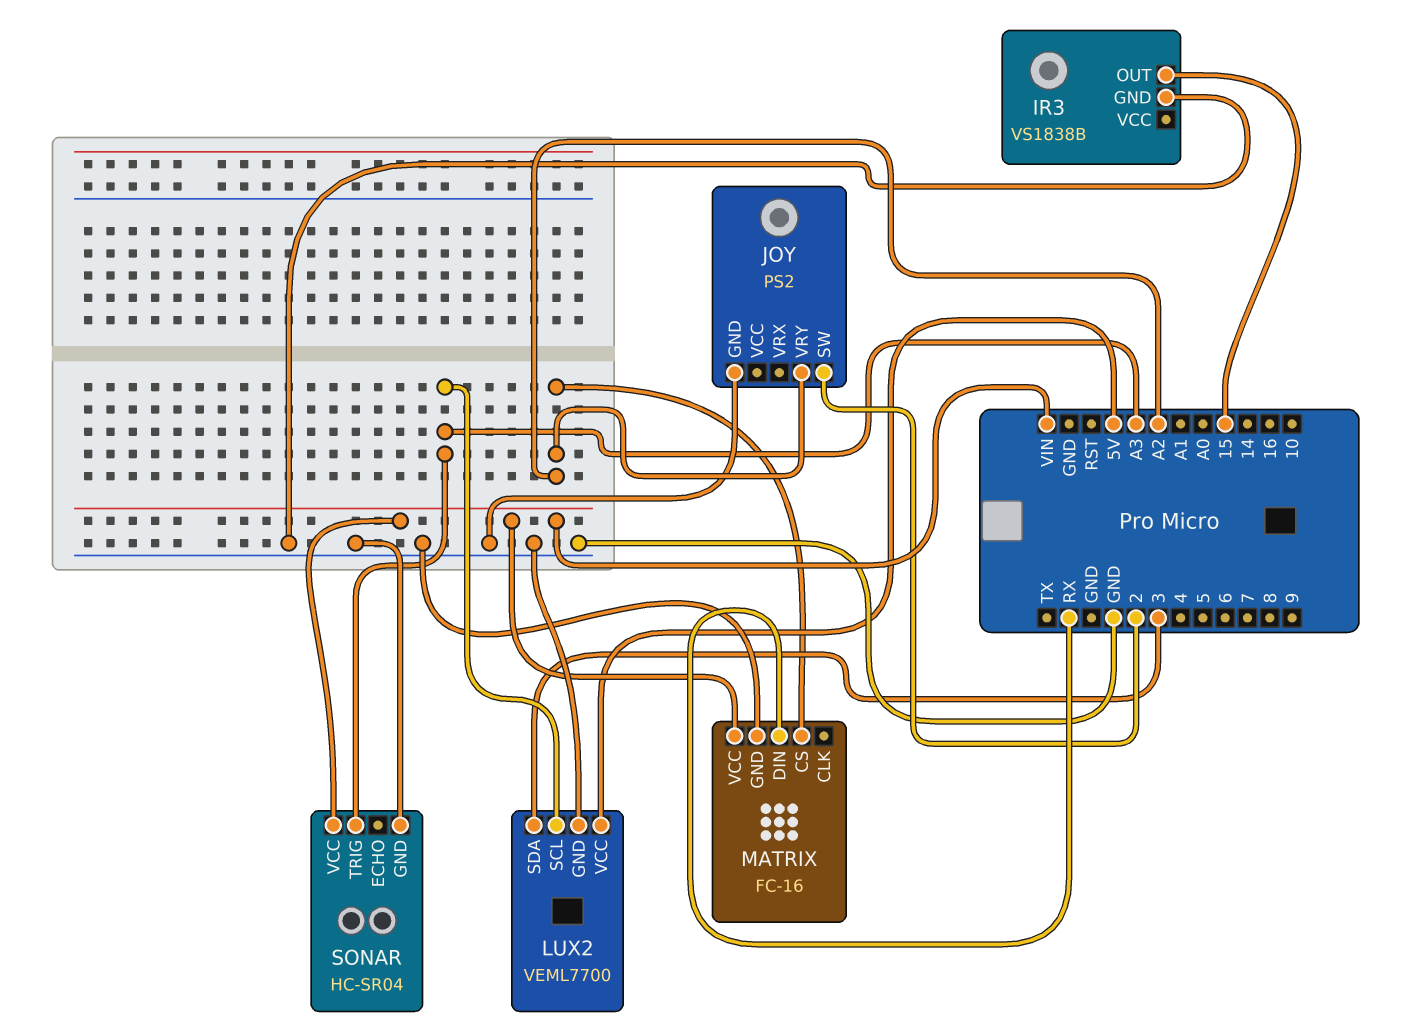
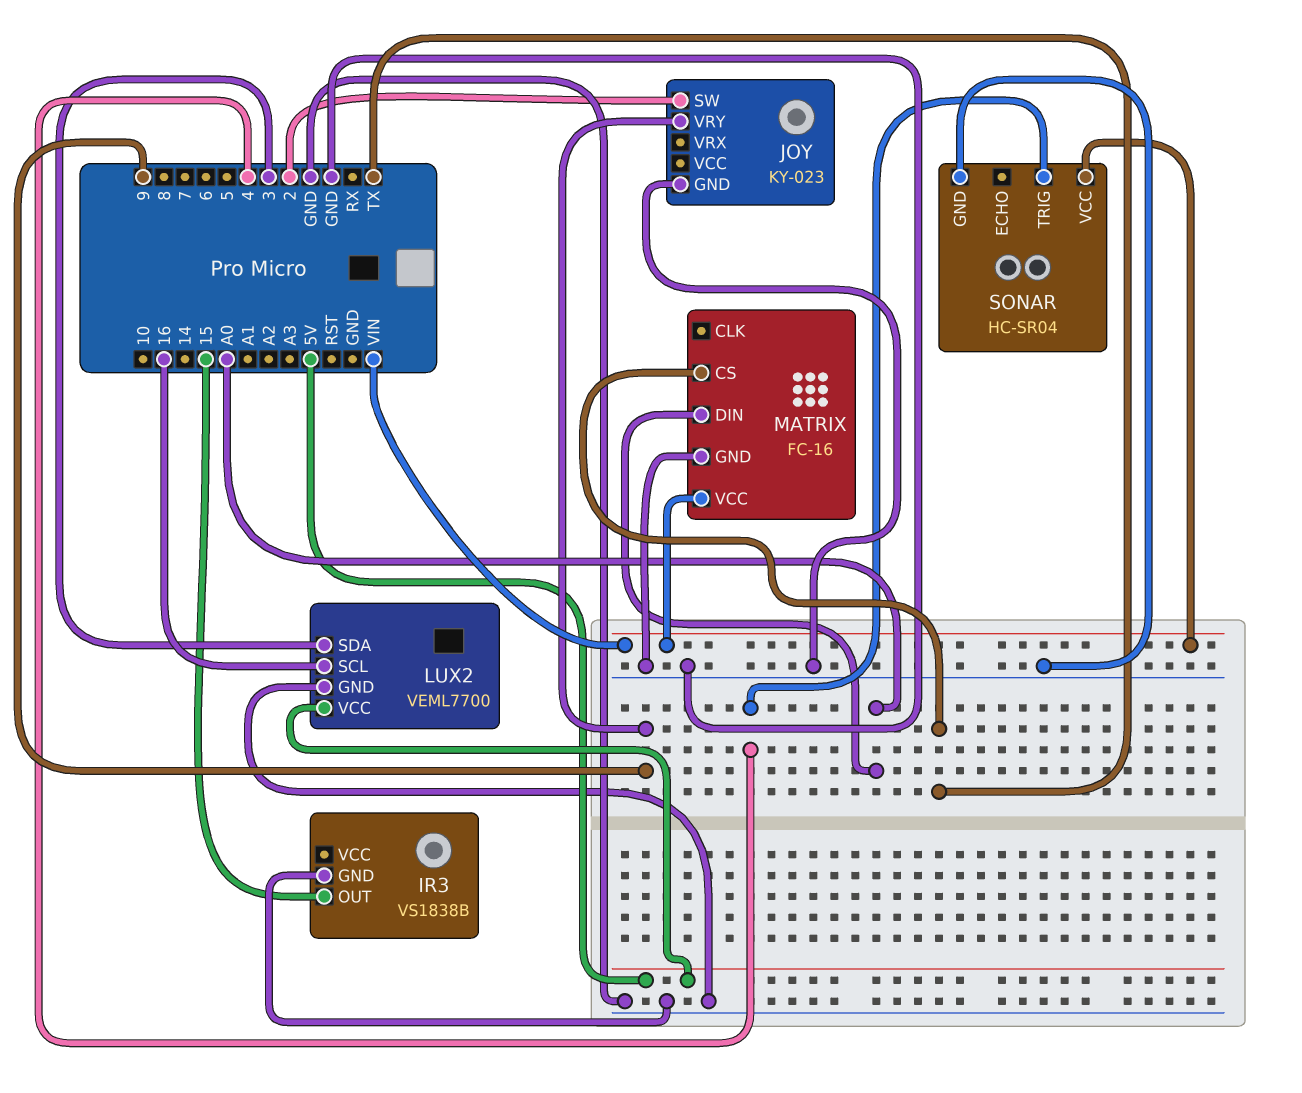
JOY: PS2 -> KY-023
JOY pin VRY: A2 -> 9
LUX2 pin SCL: A3 -> 16
MATRIX pin CS: A2 -> TX
MATRIX pin DIN: RX -> A0
SONAR pin TRIG: A3 -> 4

